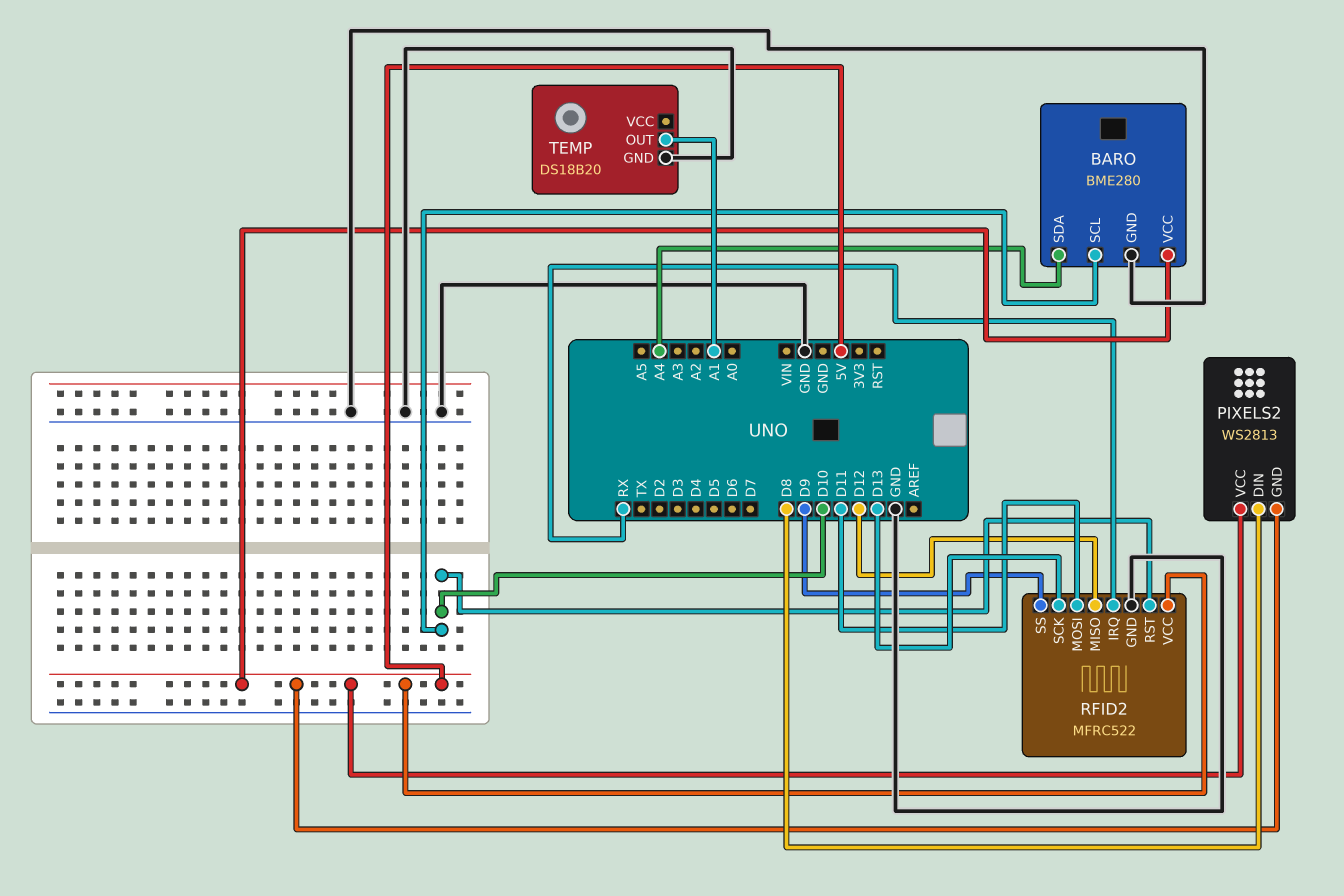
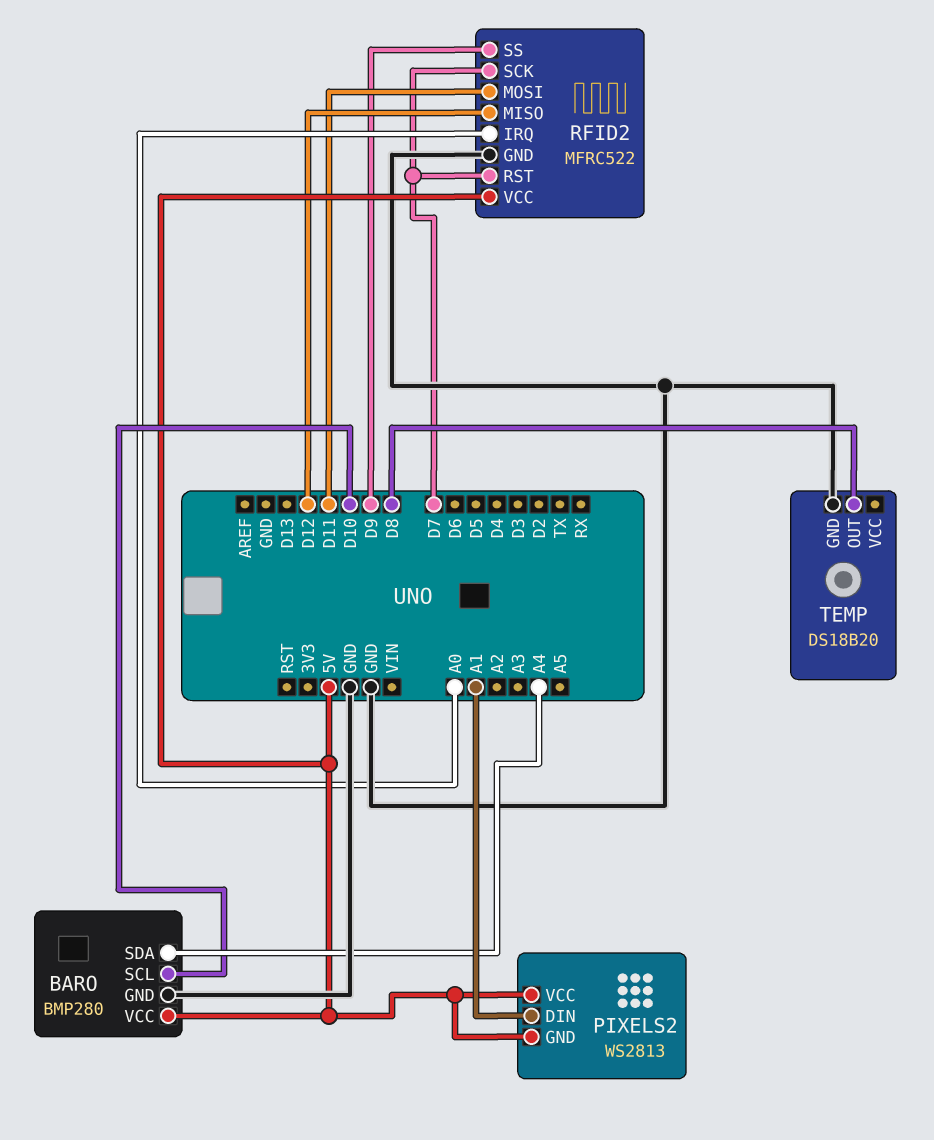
BARO: BME280 -> BMP280
PIXELS2 pin DIN: D8 -> A1
RFID2 pin IRQ: RX -> A0
RFID2 pin RST: D10 -> D7
RFID2 pin SCK: D13 -> D7
TEMP pin OUT: A1 -> D8

